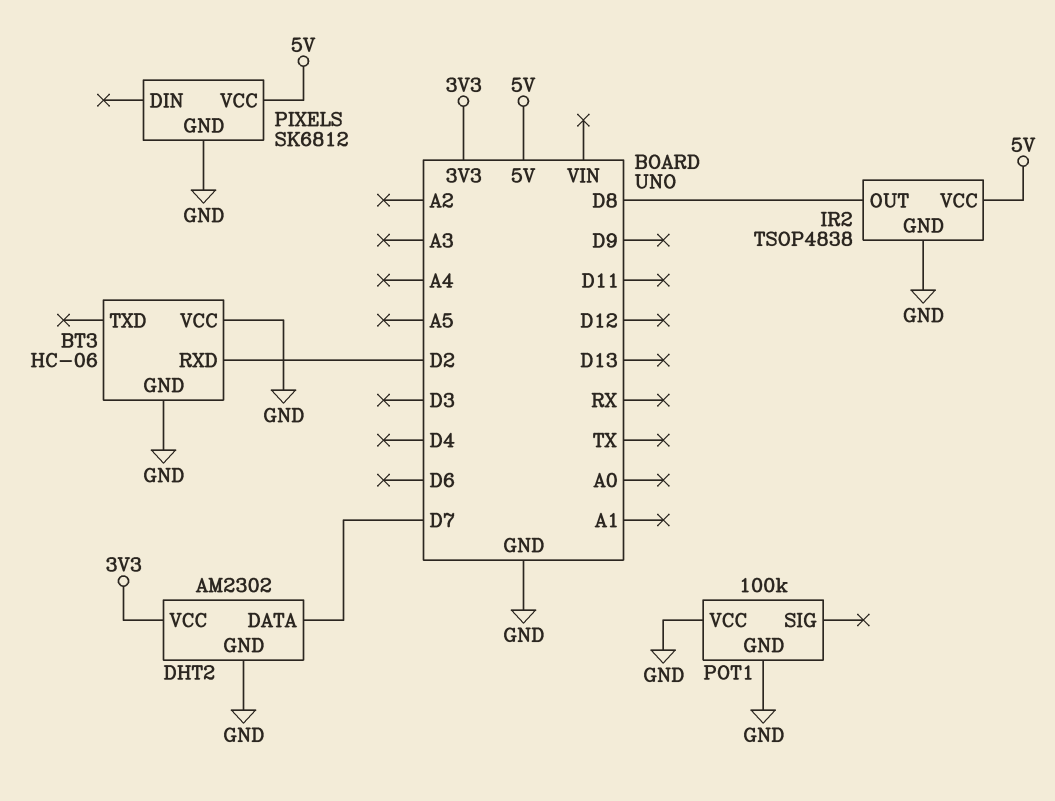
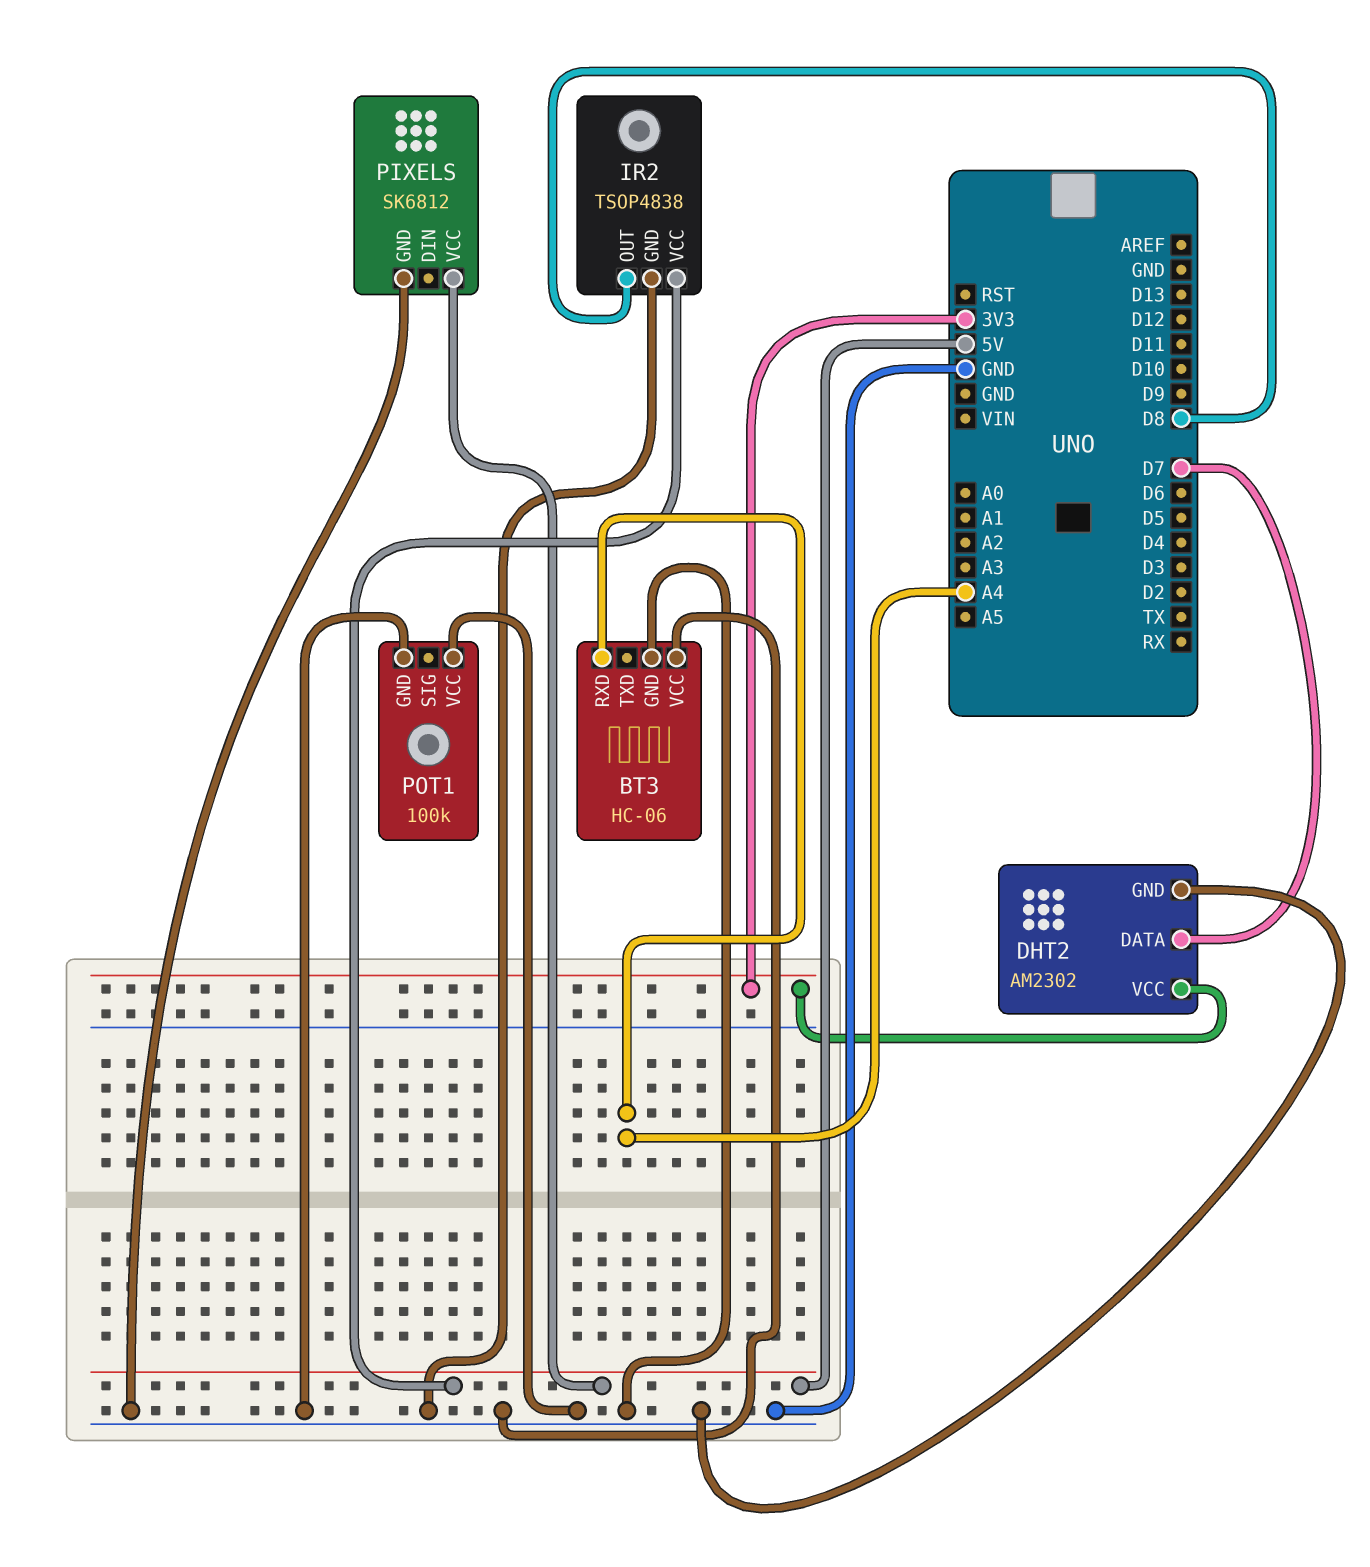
BT3 pin RXD: D2 -> A4

